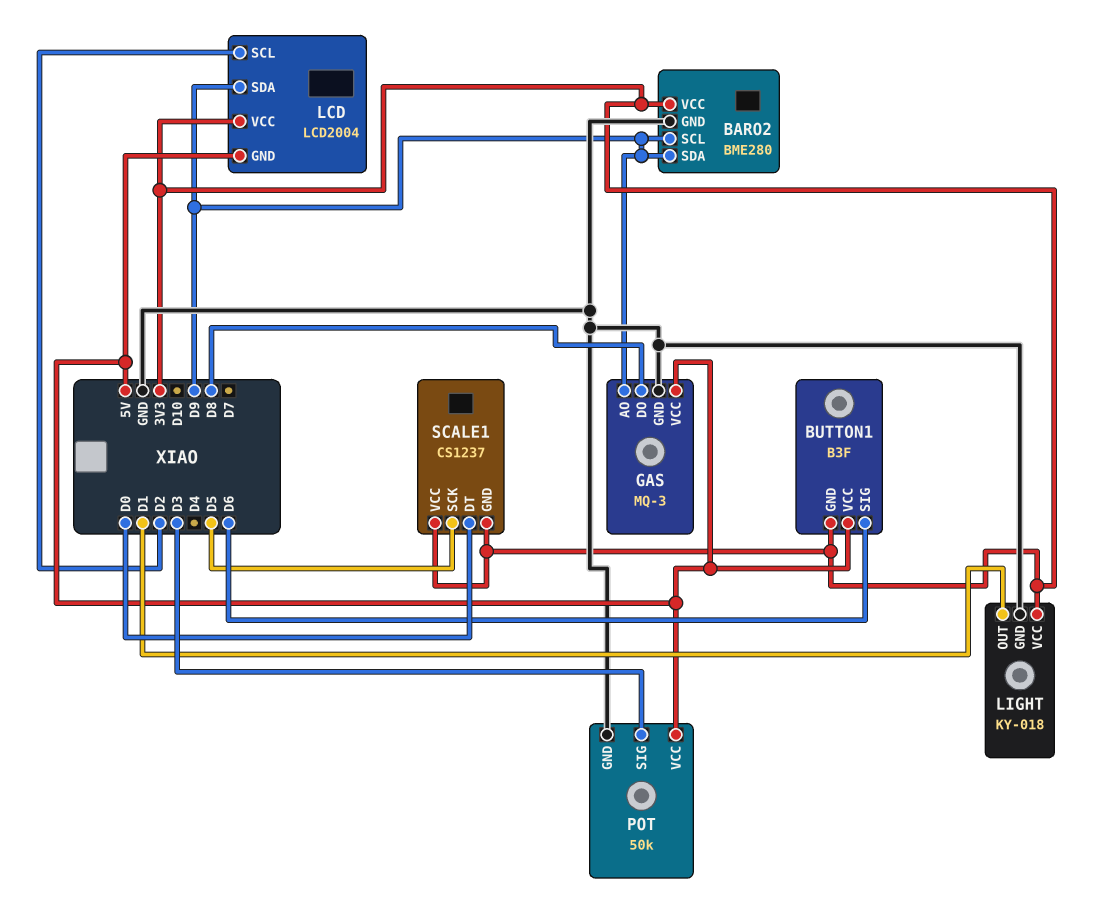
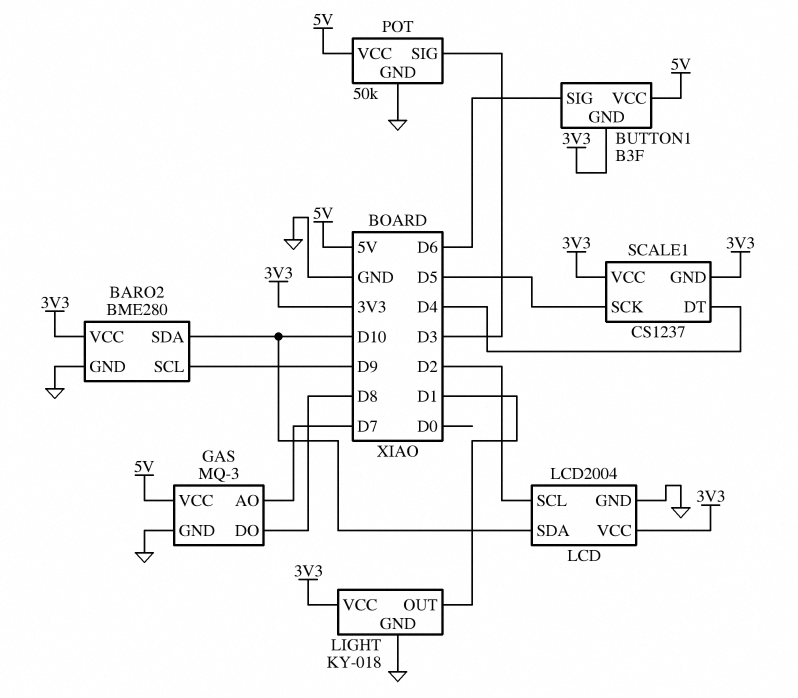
BARO2 pin SDA: D9 -> D10
GAS pin AO: D9 -> D7
LCD pin GND: 5V -> GND
LCD pin SDA: D9 -> D10
SCALE1 pin DT: D0 -> D4

